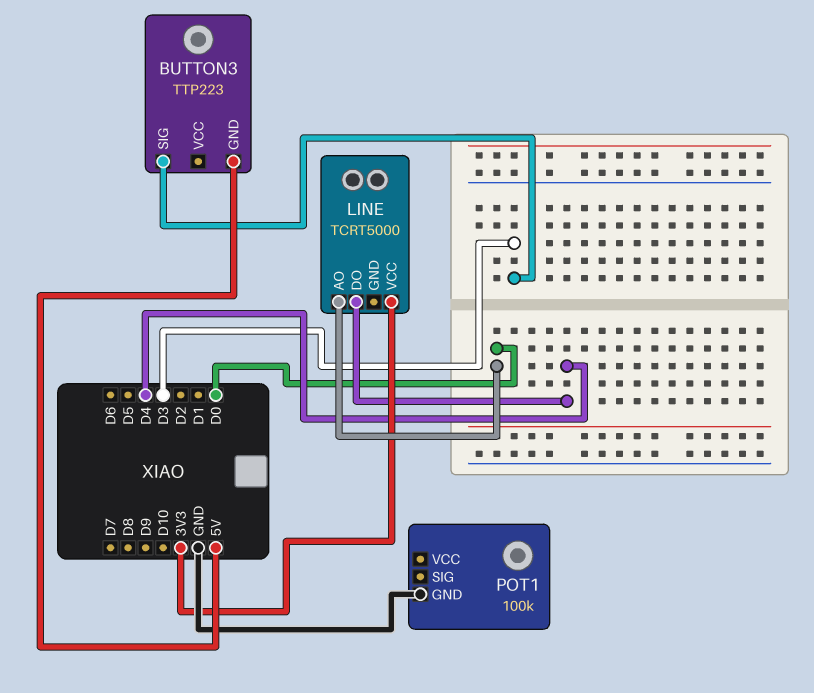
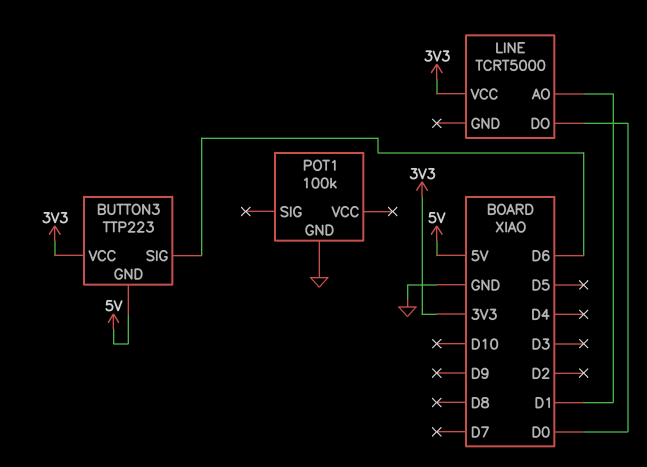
BUTTON3 pin SIG: D3 -> D6
BUTTON3 pin VCC: none -> 3V3
LINE pin AO: D0 -> D1
LINE pin DO: D4 -> D0

